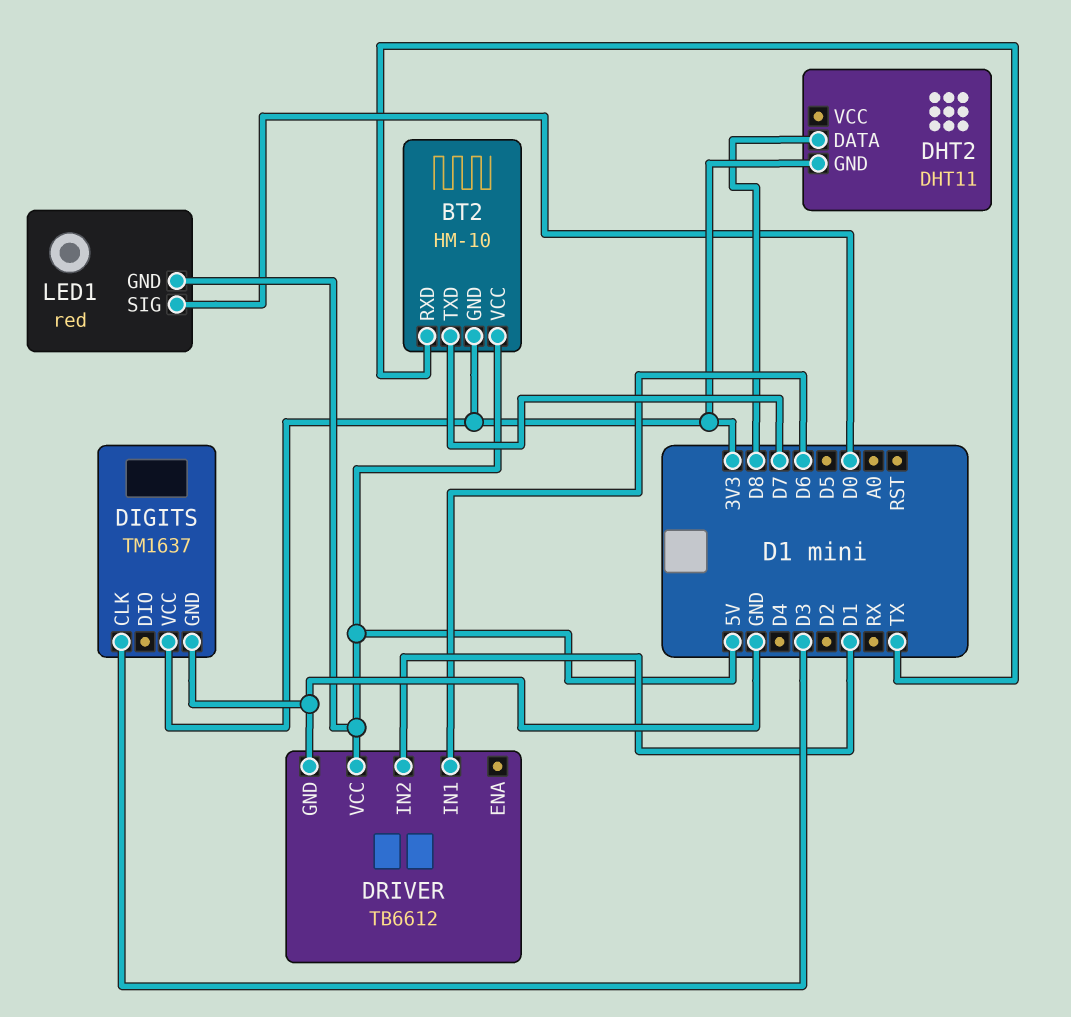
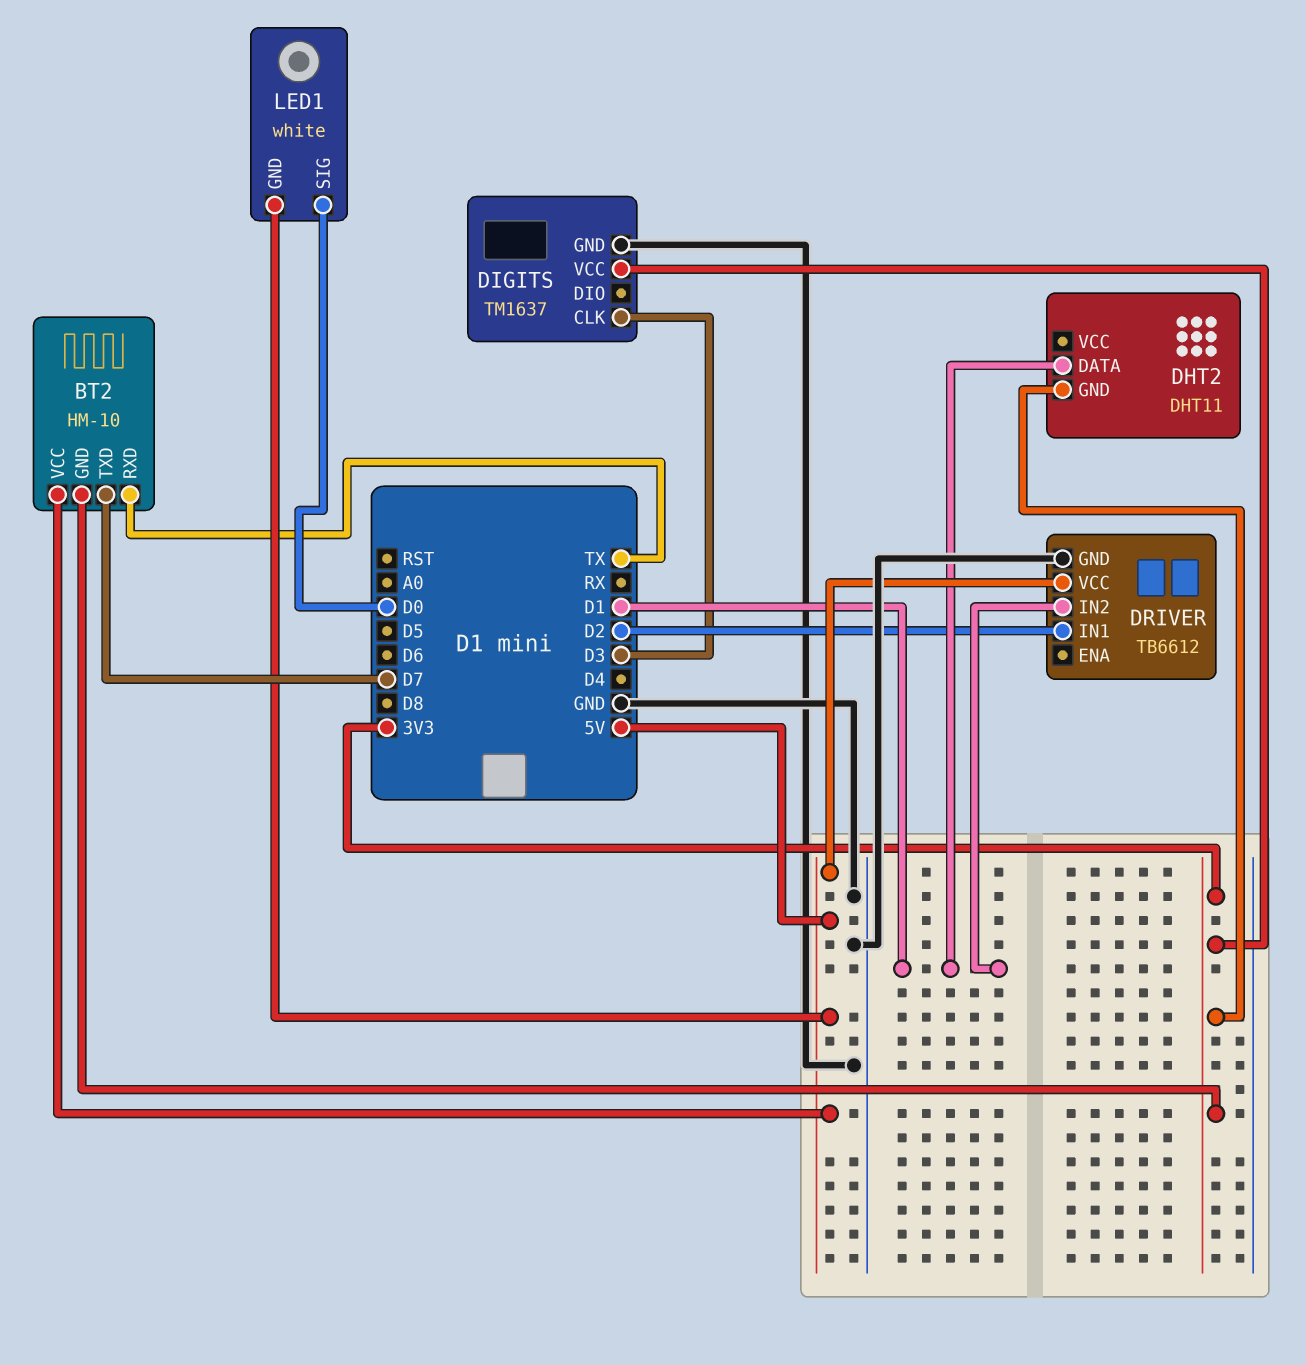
DHT2 pin DATA: D8 -> D1
DRIVER pin IN1: D6 -> D2
LED1: red -> white

